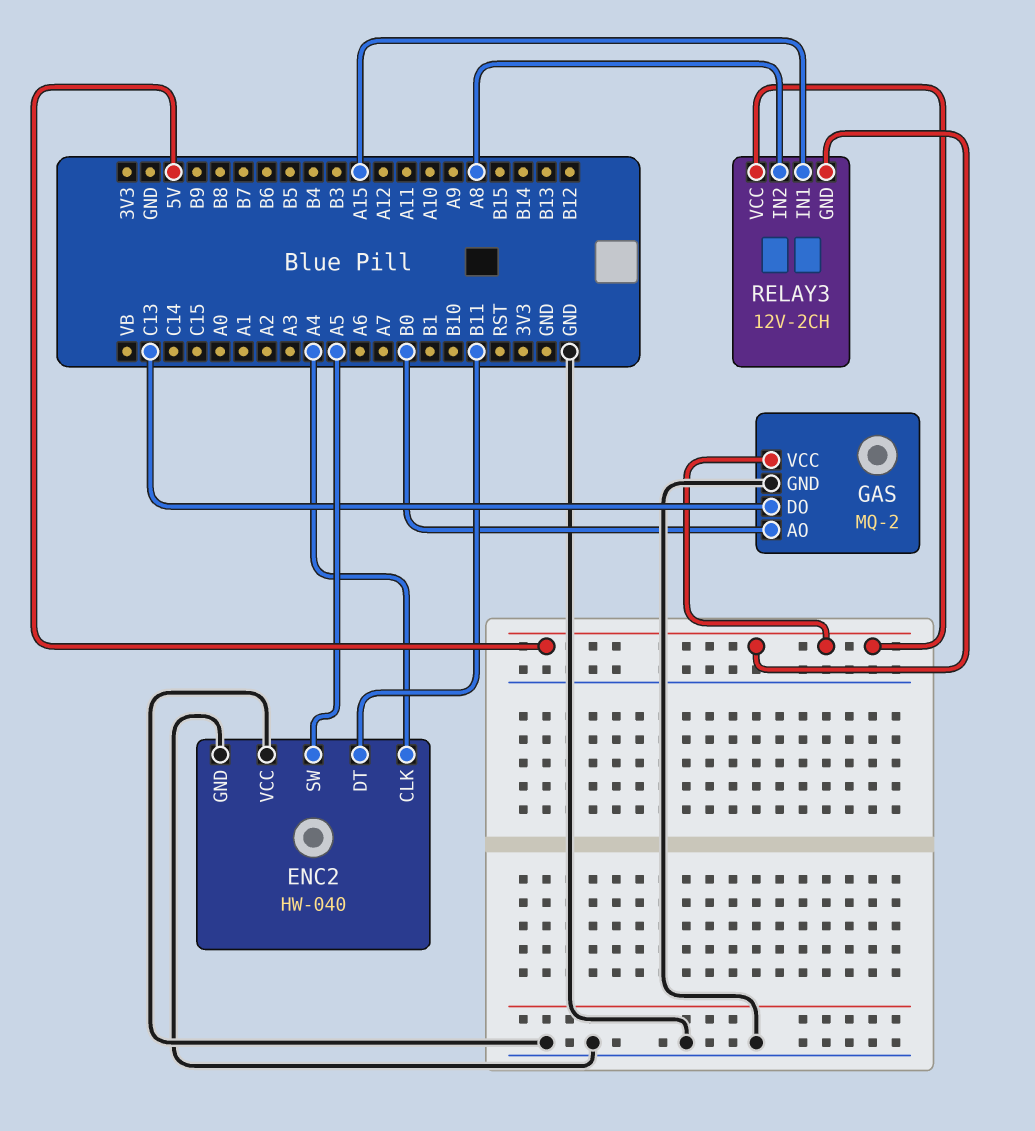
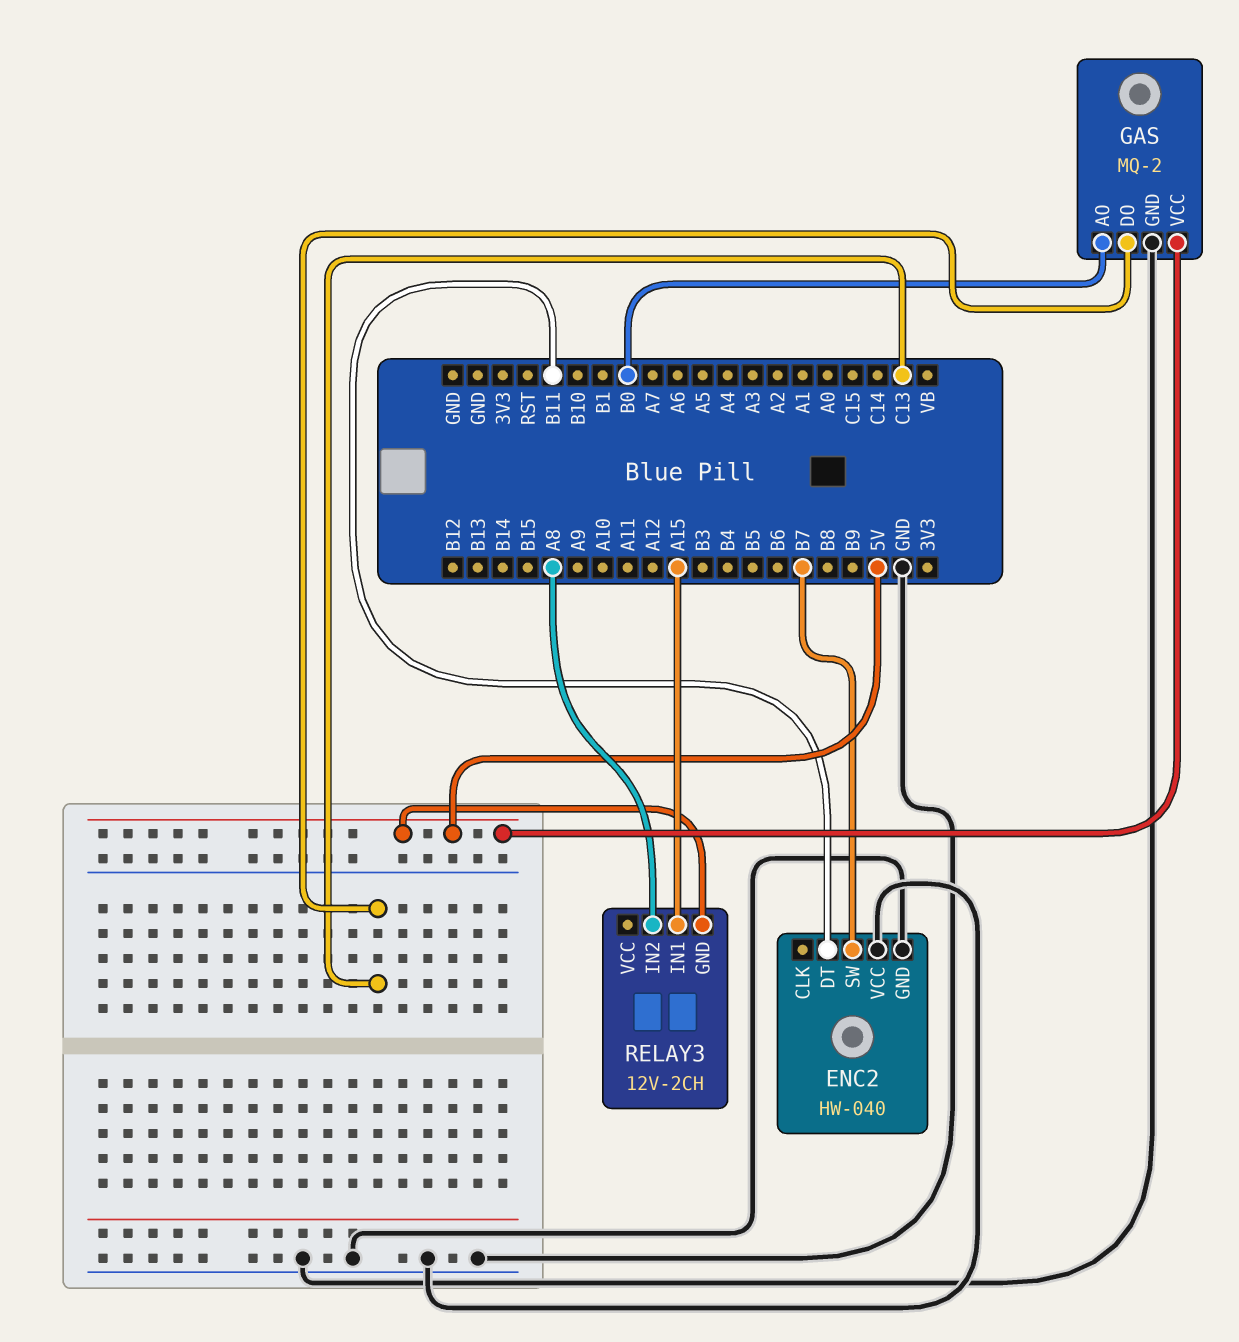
ENC2 pin CLK: A4 -> none
ENC2 pin SW: A5 -> B7
RELAY3 pin VCC: 5V -> none

